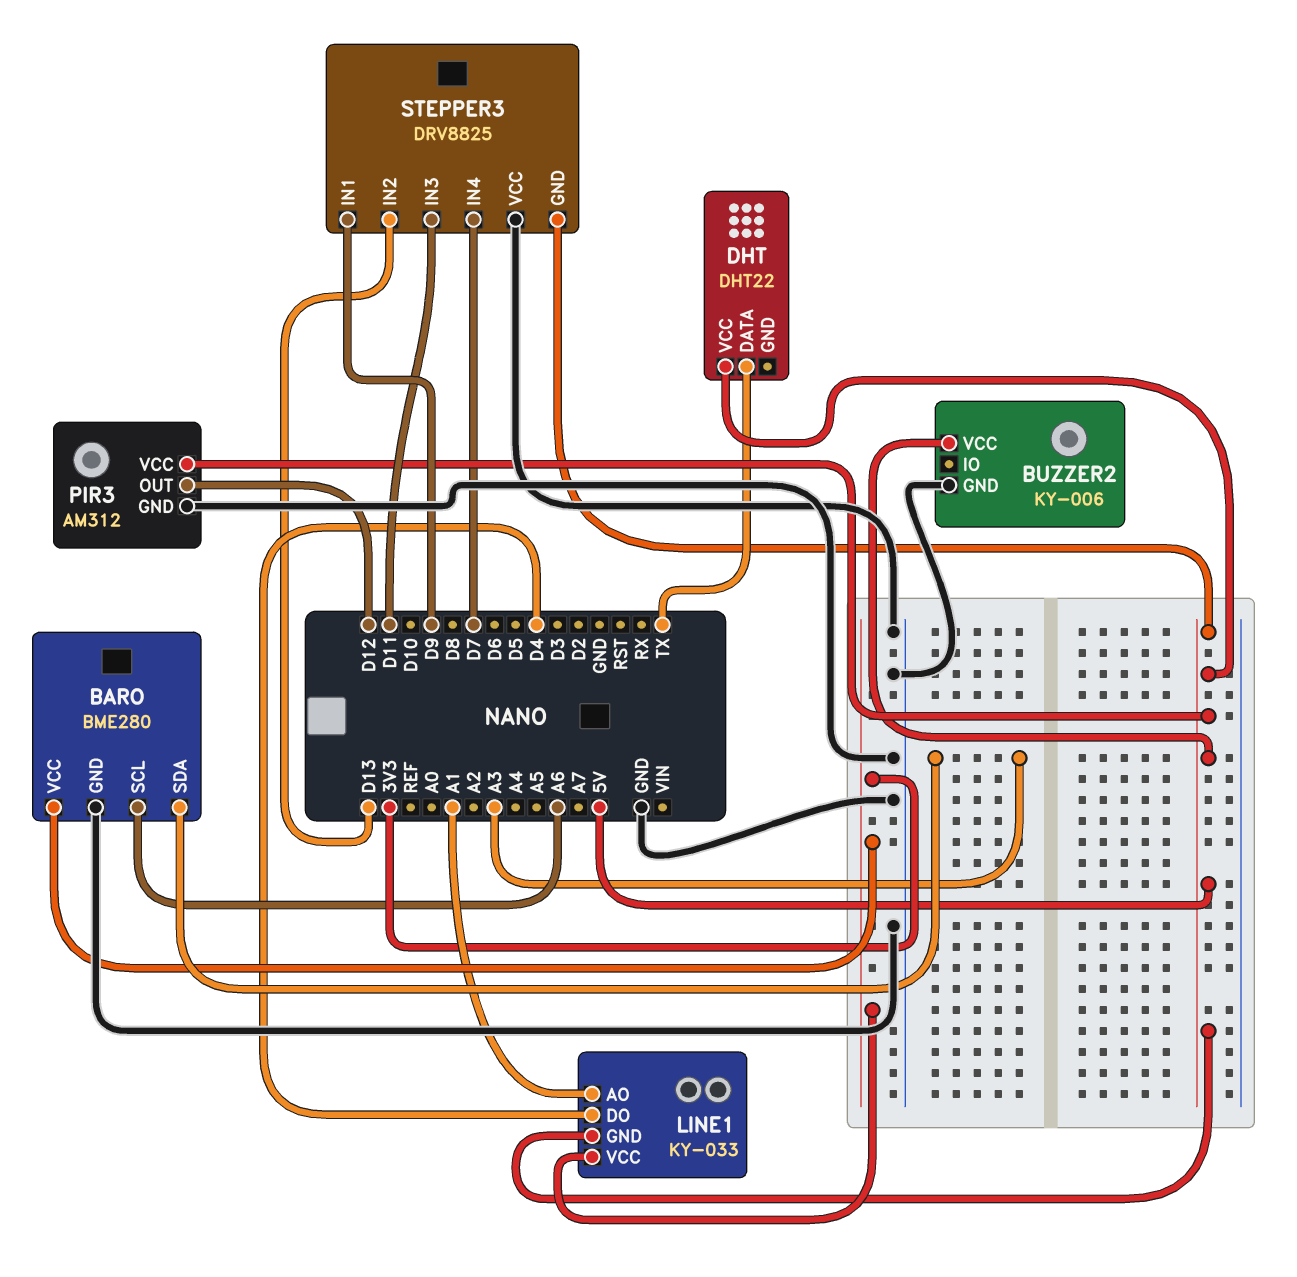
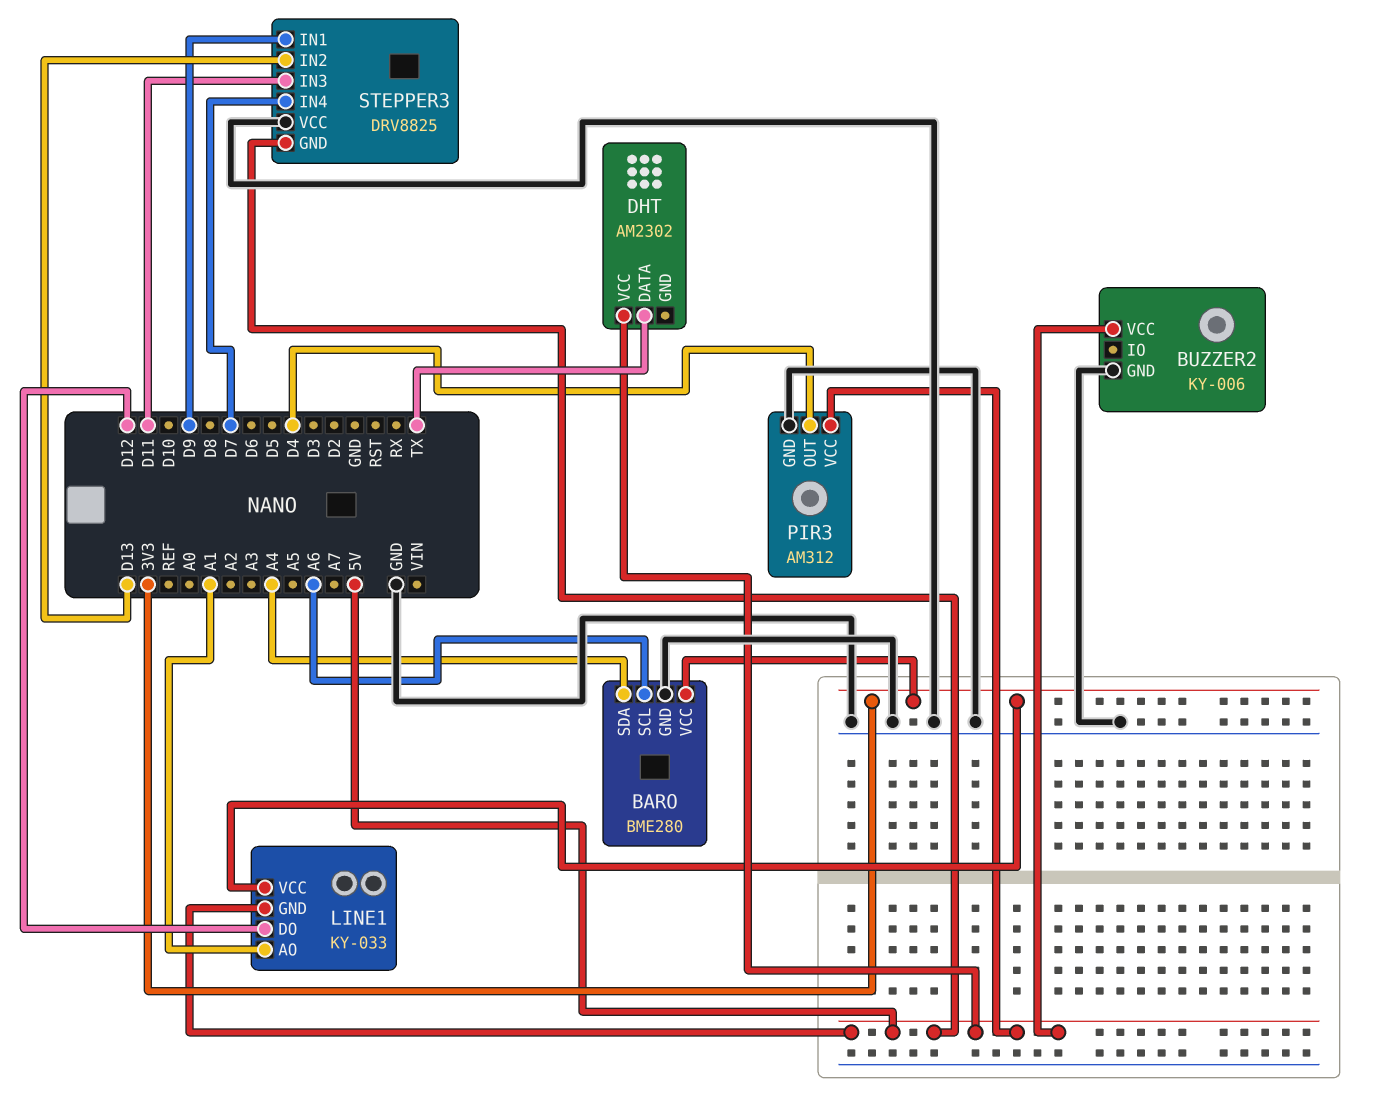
BARO pin SDA: A3 -> A4
DHT: DHT22 -> AM2302
LINE1 pin DO: D4 -> D12
PIR3 pin OUT: D12 -> D4

